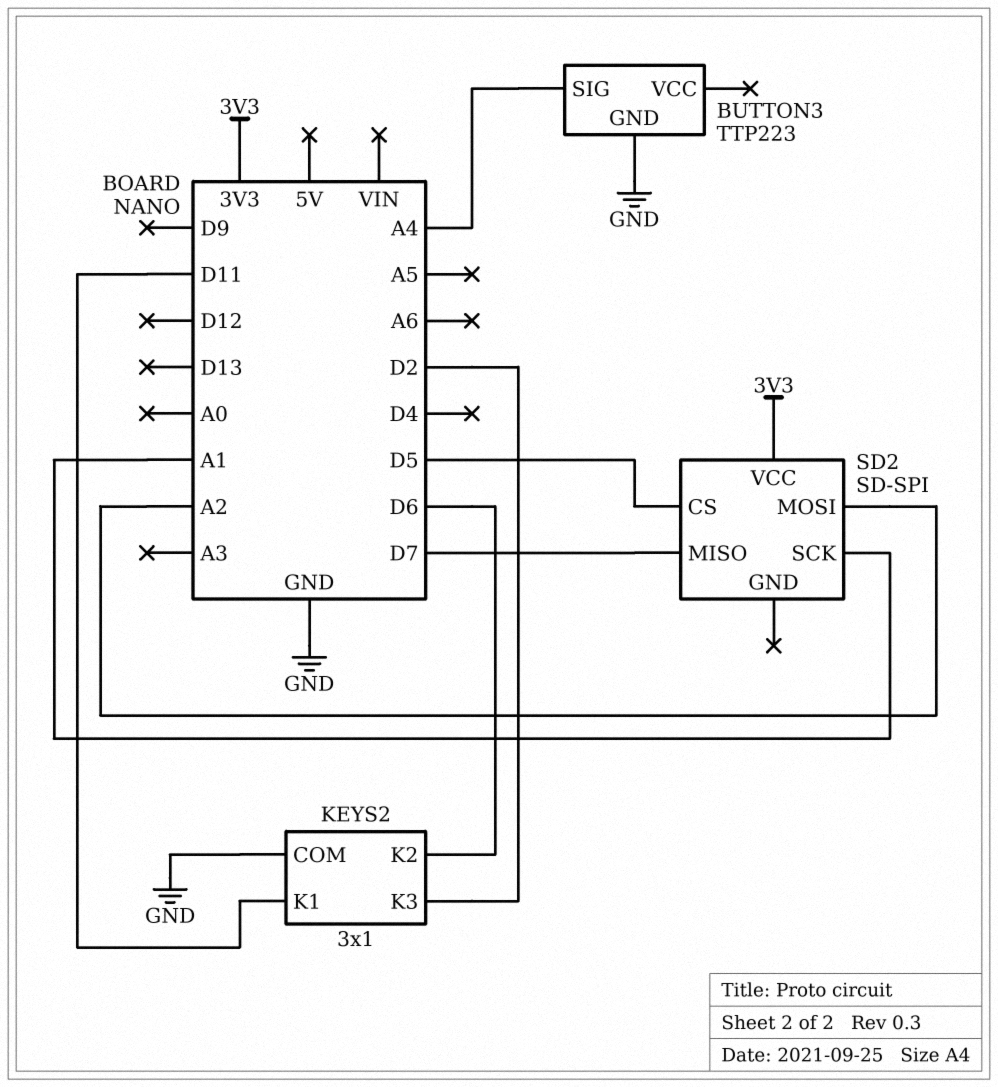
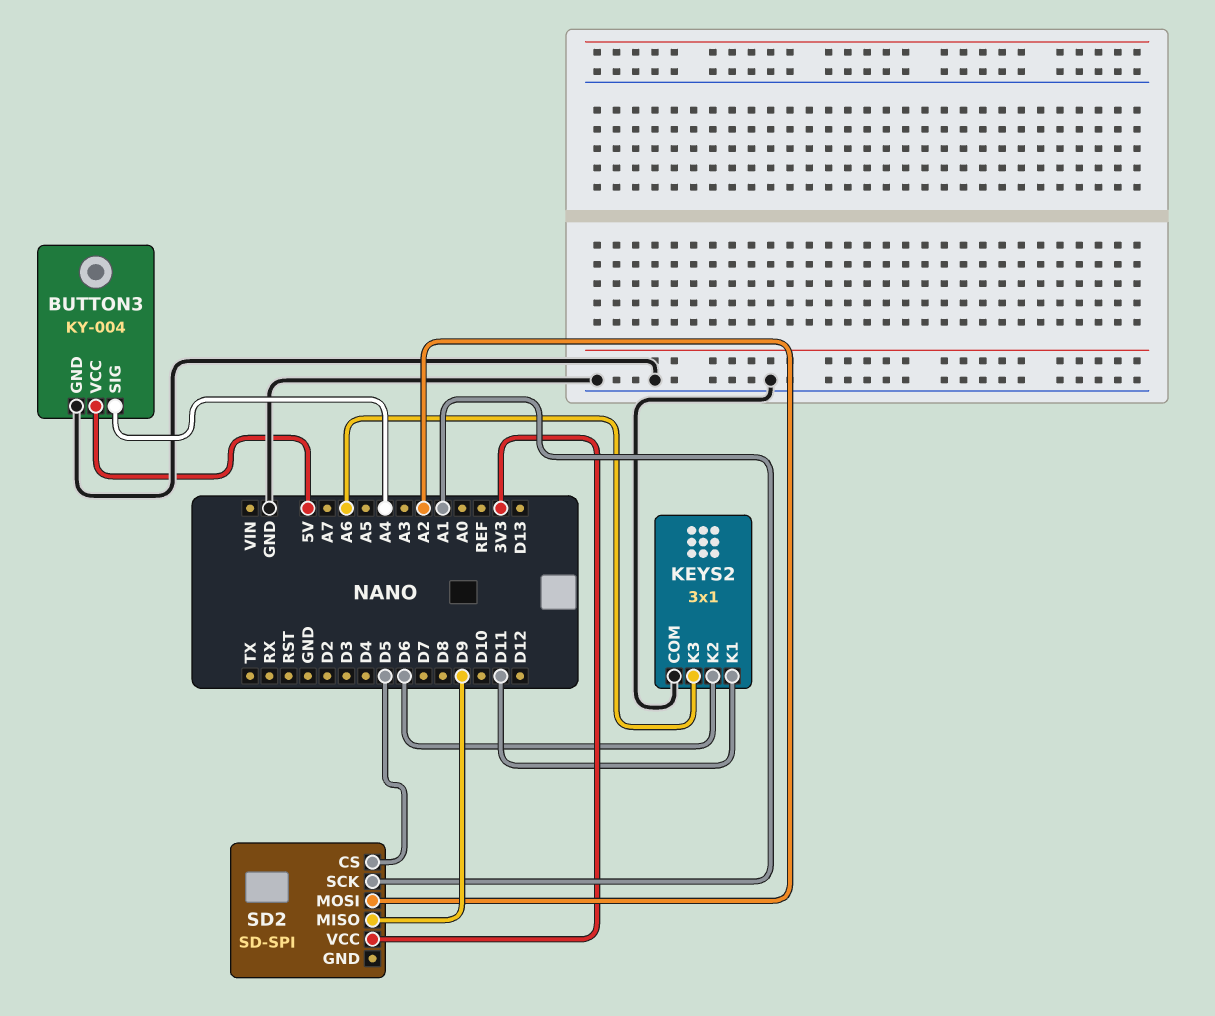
BUTTON3: TTP223 -> KY-004
BUTTON3 pin VCC: none -> 5V
KEYS2 pin K3: D2 -> A6
SD2 pin MISO: D7 -> D9

